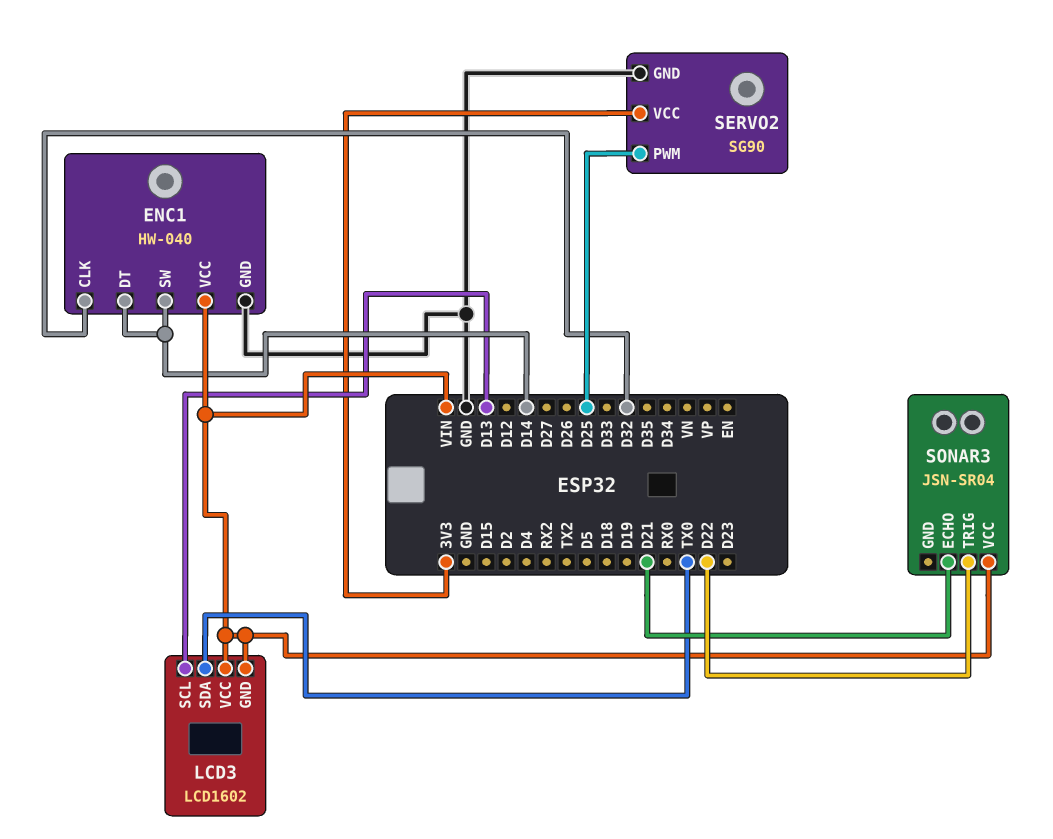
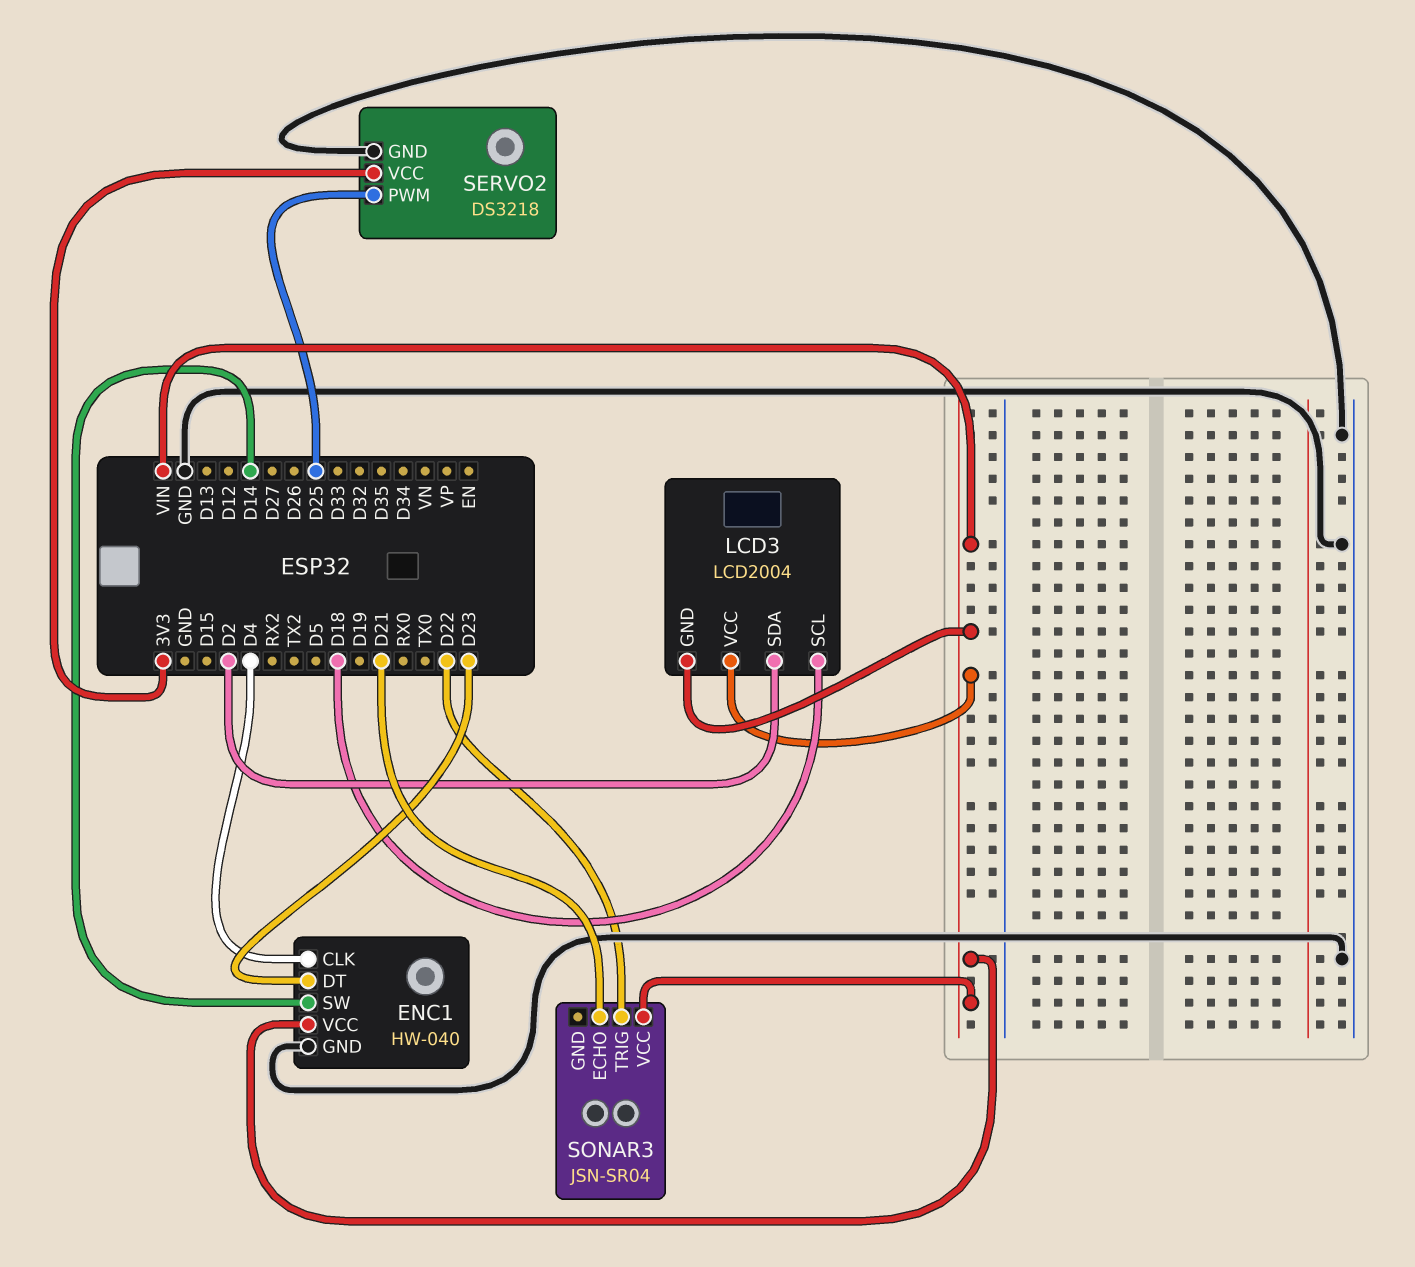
ENC1 pin CLK: D32 -> D4
ENC1 pin DT: D14 -> D23
LCD3: LCD1602 -> LCD2004
LCD3 pin SCL: D13 -> D18
LCD3 pin SDA: TX0 -> D2
SERVO2: SG90 -> DS3218

